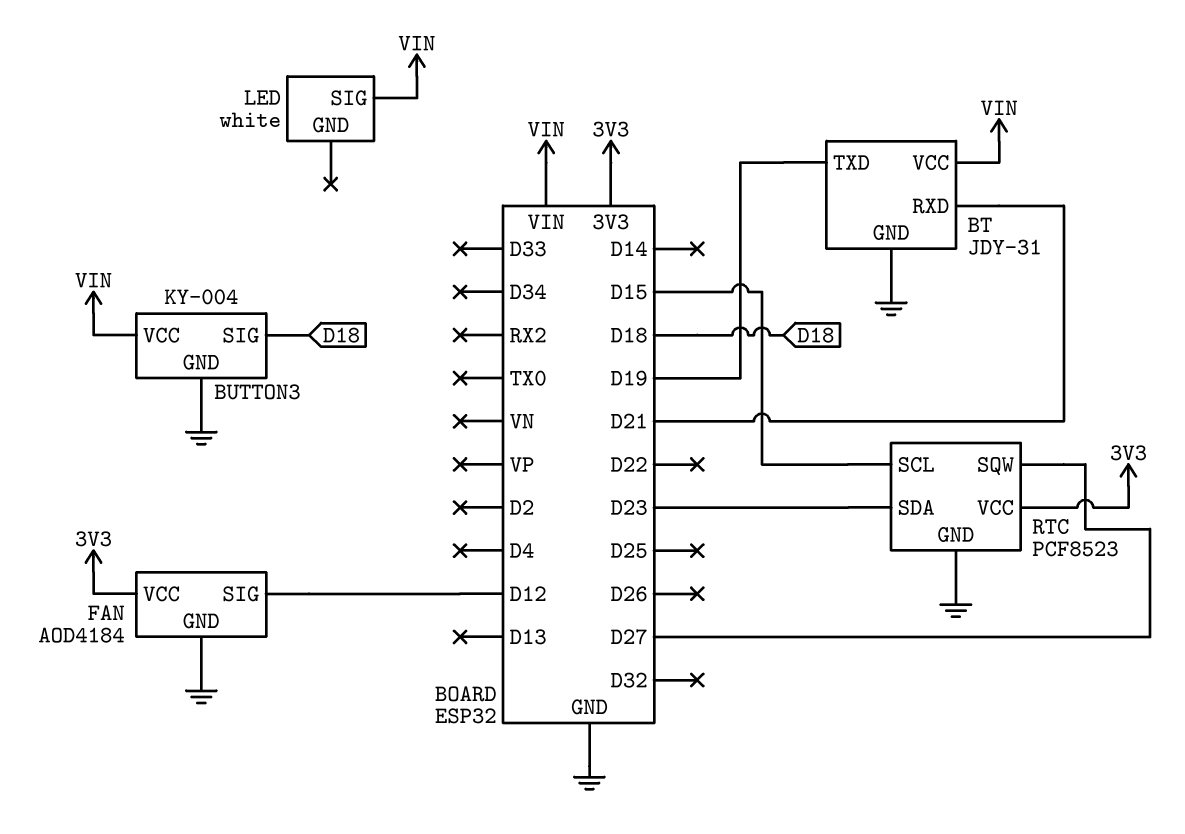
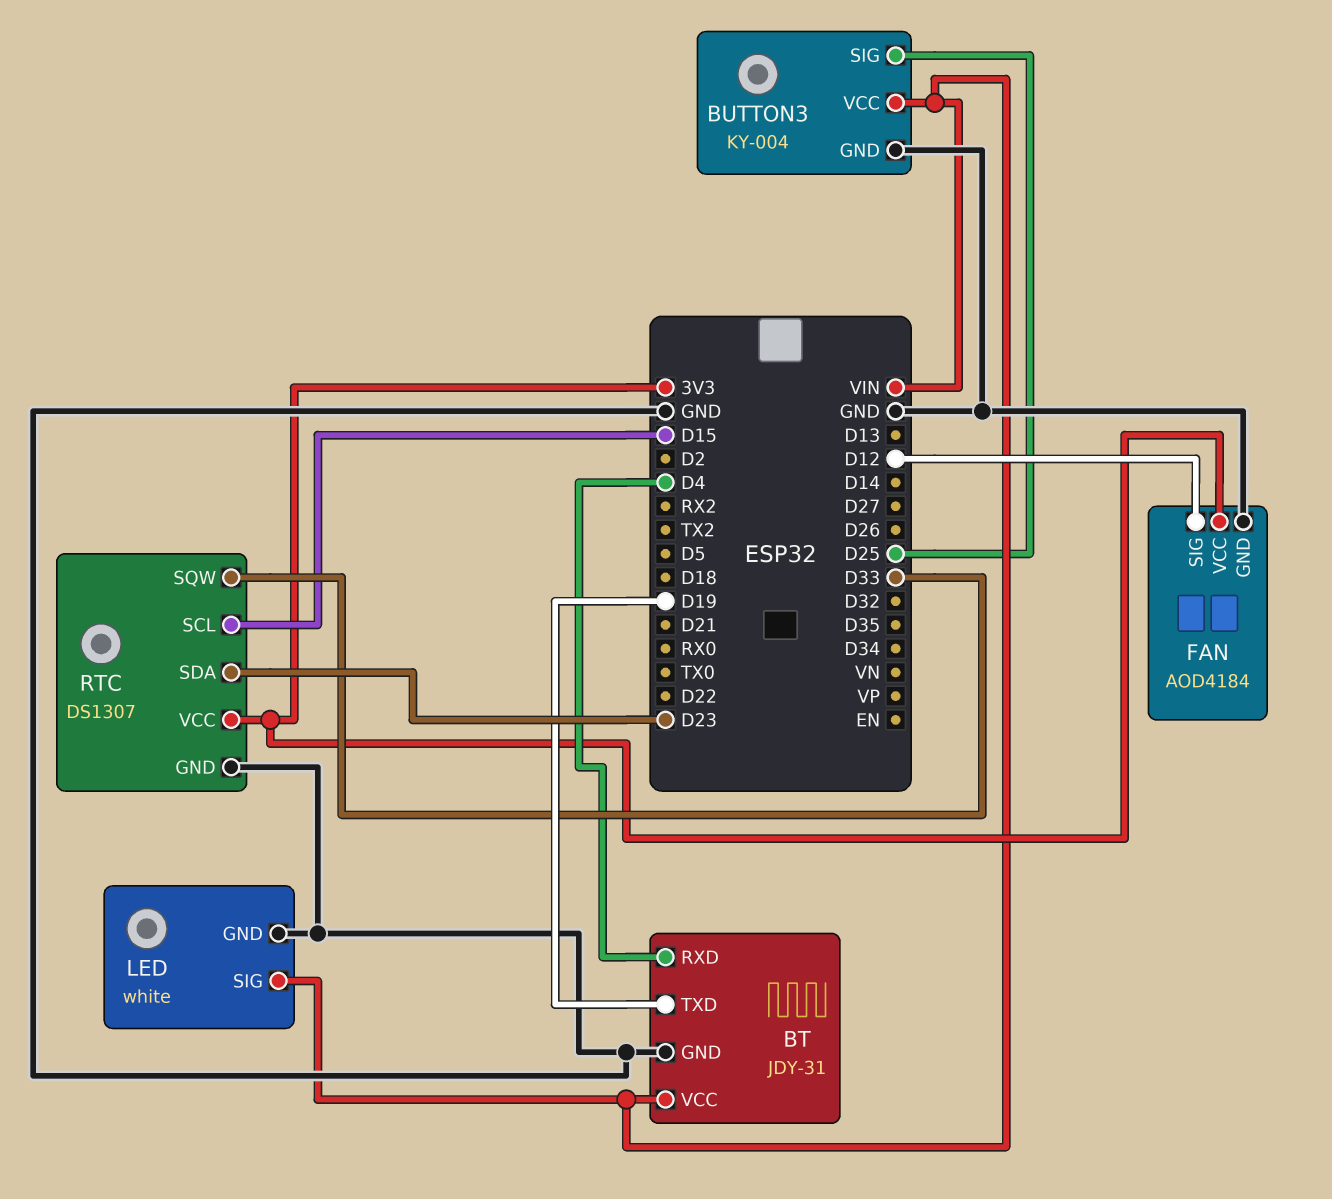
BT pin RXD: D21 -> D4
BUTTON3 pin SIG: D18 -> D25
LED pin GND: none -> GND
RTC: PCF8523 -> DS1307
RTC pin SQW: D27 -> D33

